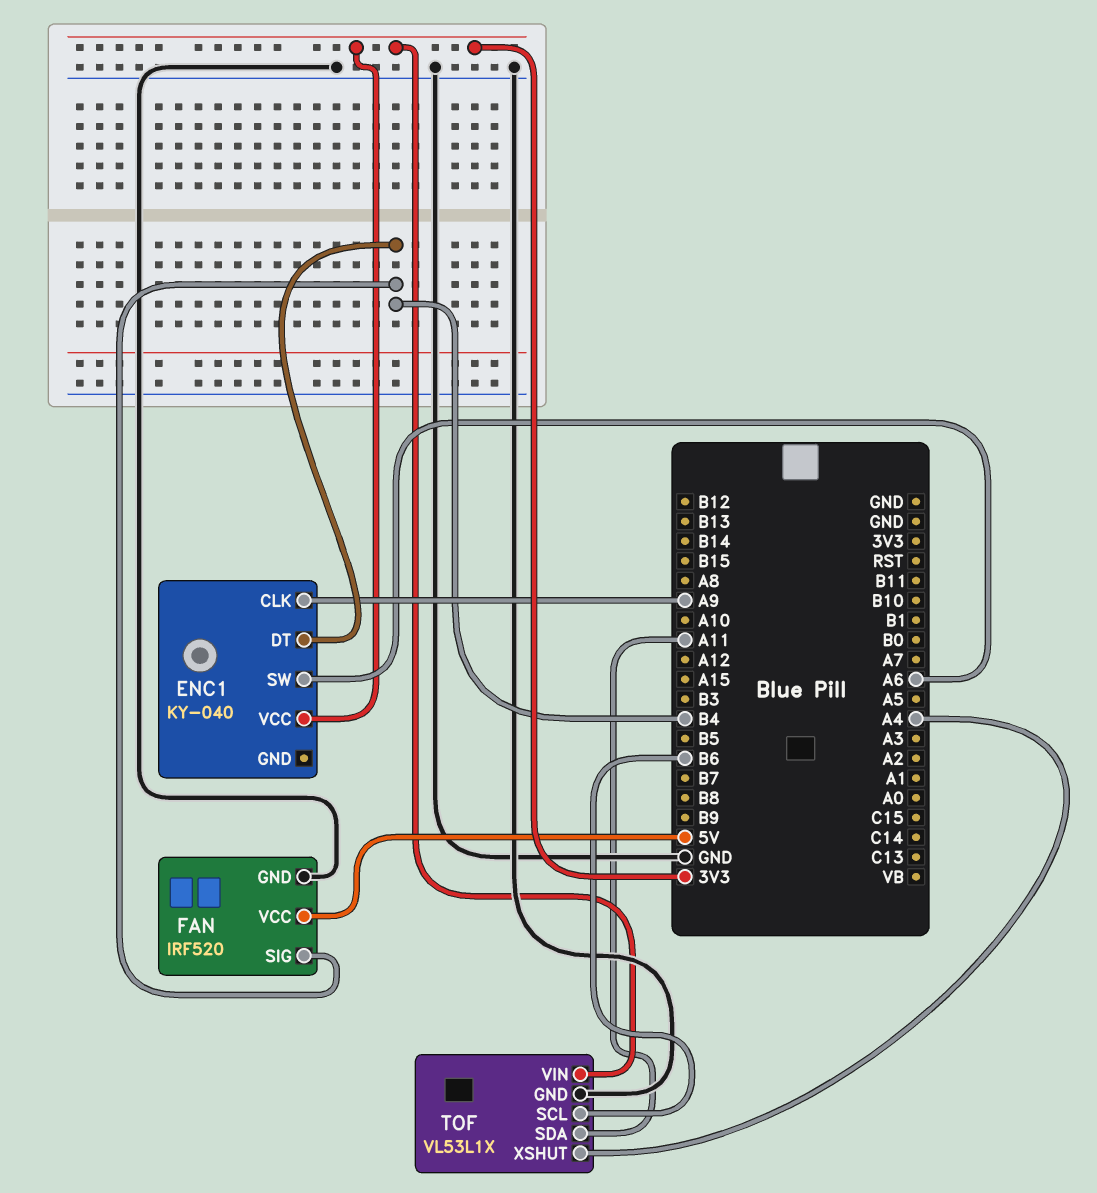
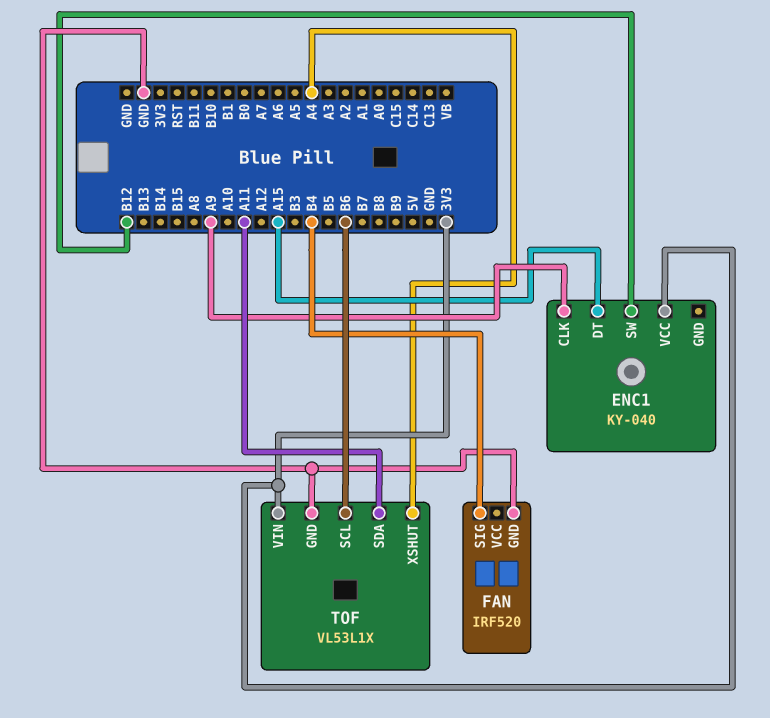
ENC1 pin DT: B4 -> A15
ENC1 pin SW: A6 -> B12
FAN pin VCC: 5V -> none

